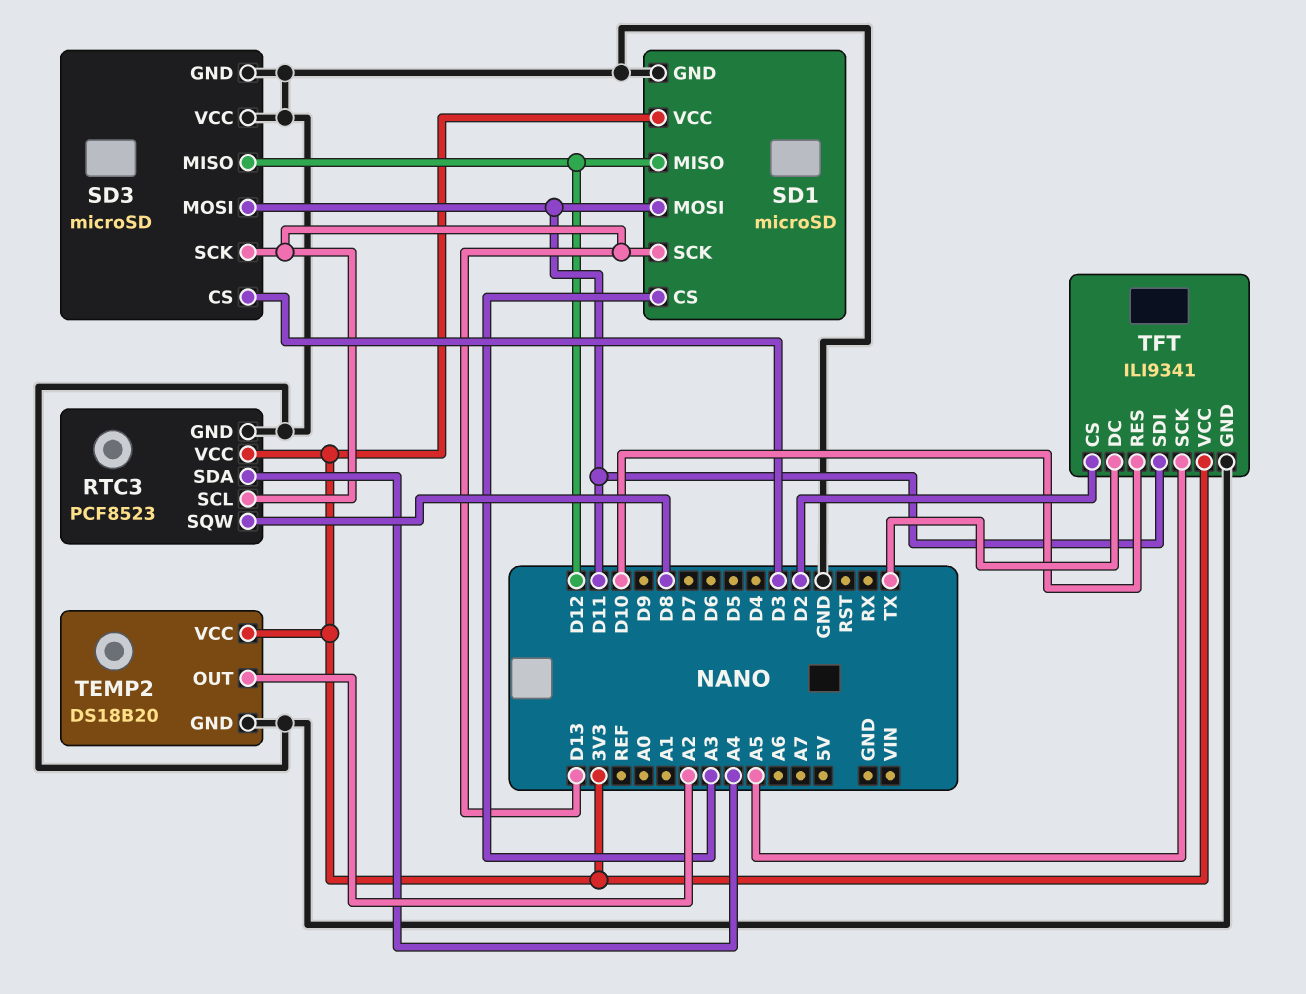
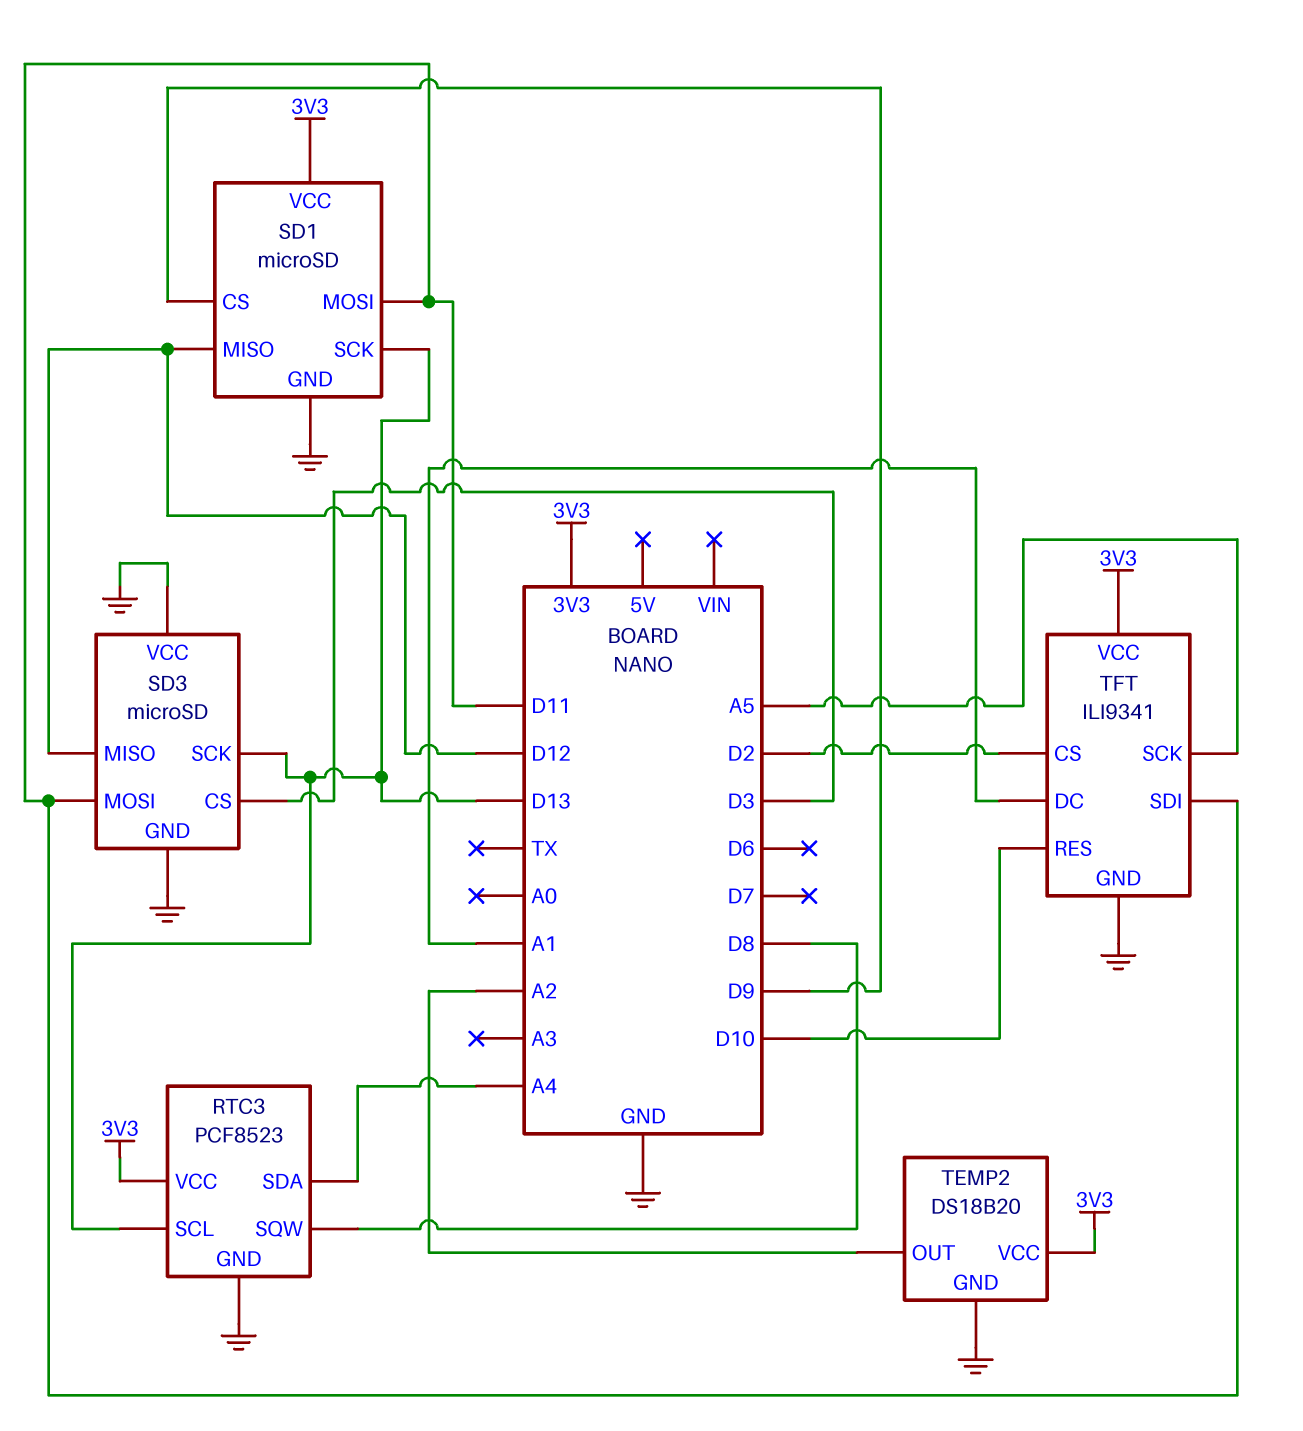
SD1 pin CS: A3 -> D9
TFT pin DC: TX -> A1

